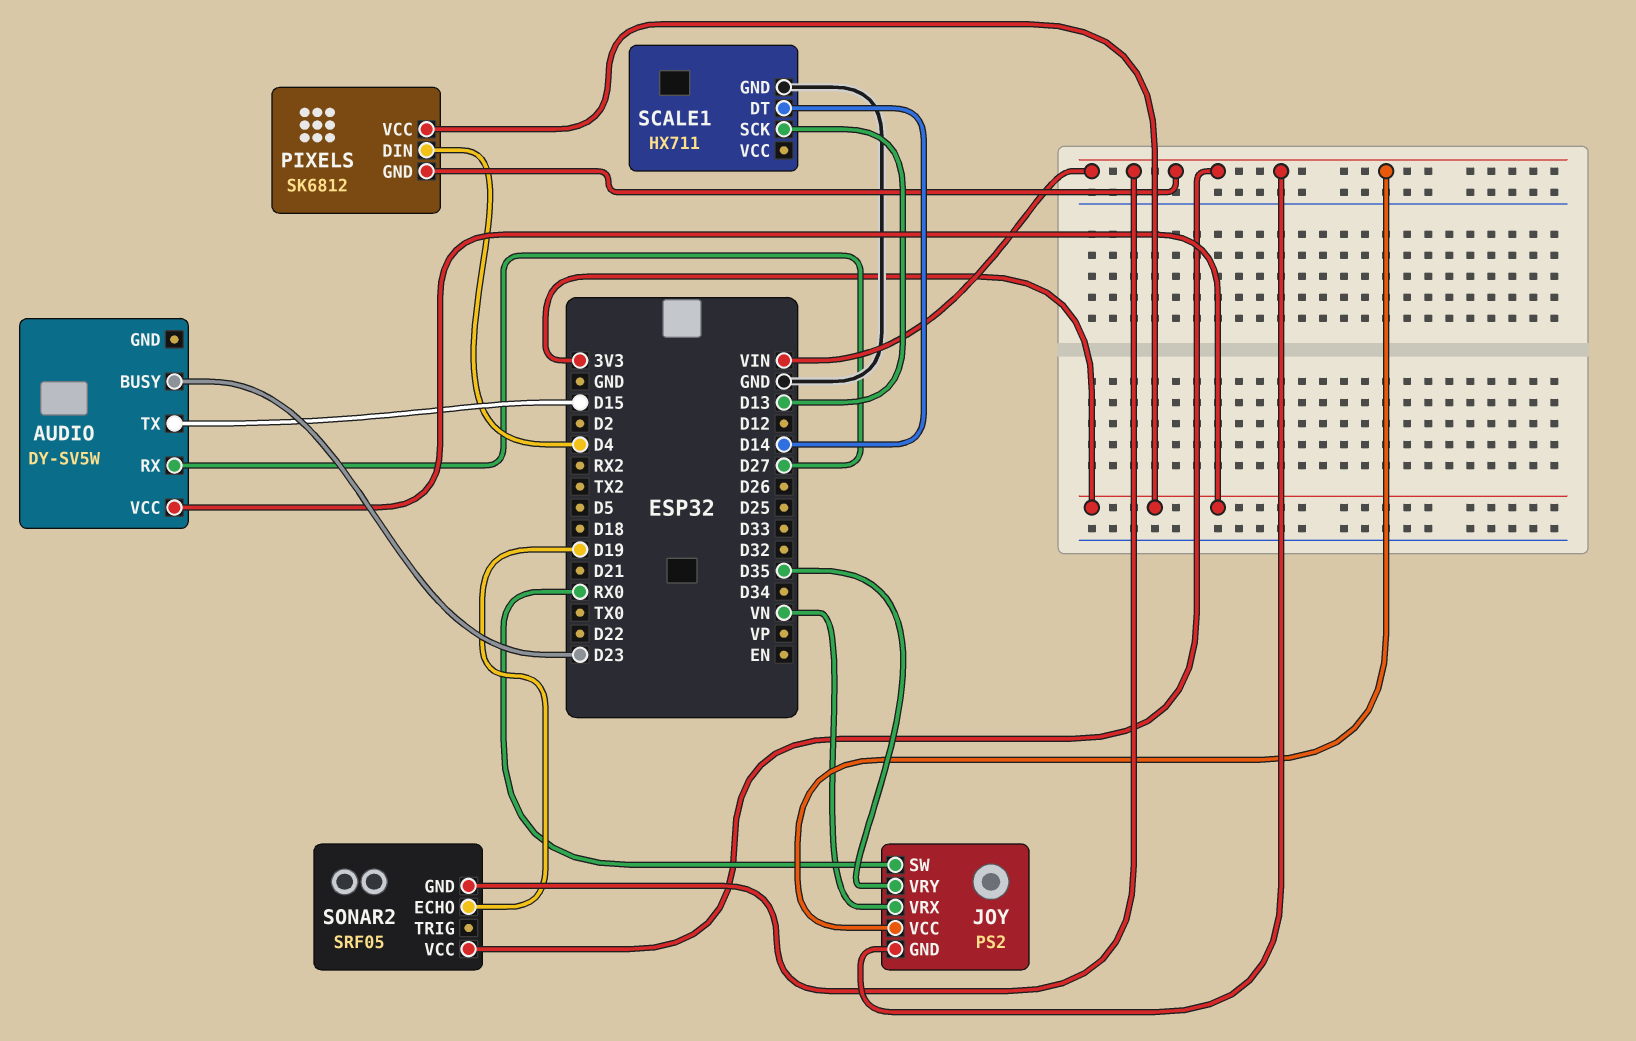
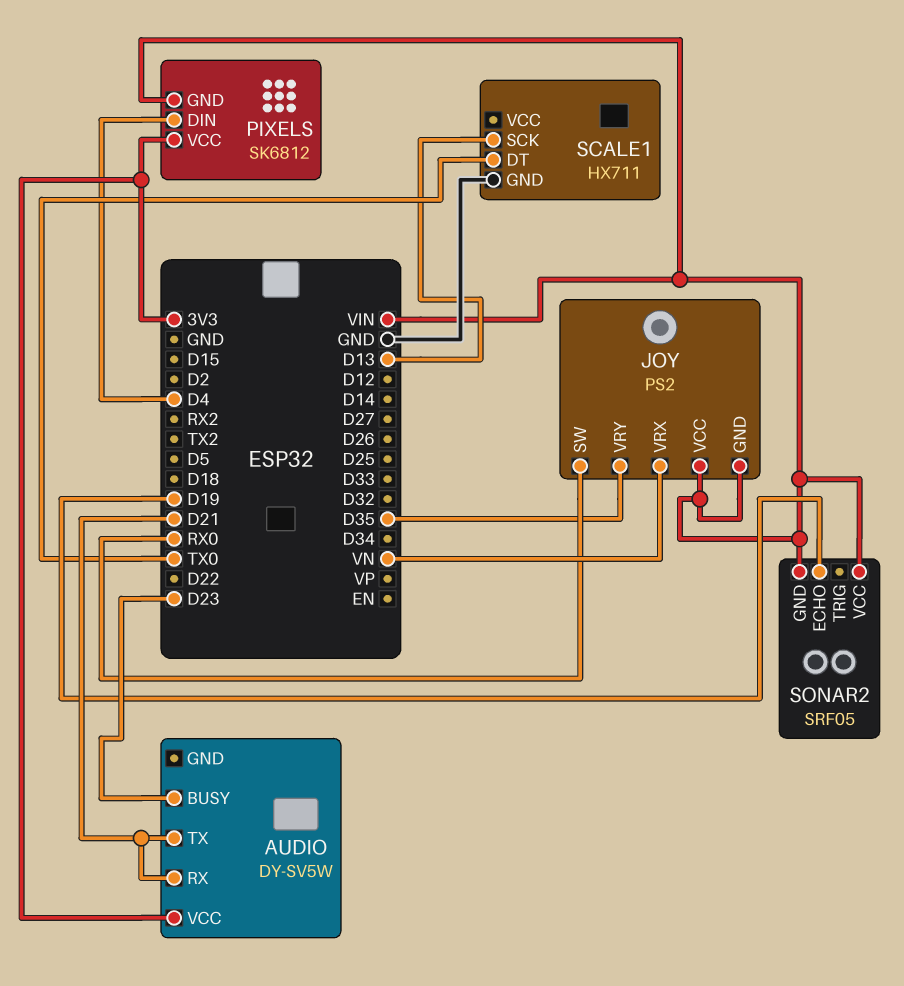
AUDIO pin RX: D27 -> D21
AUDIO pin TX: D15 -> D21
SCALE1 pin DT: D14 -> TX0

